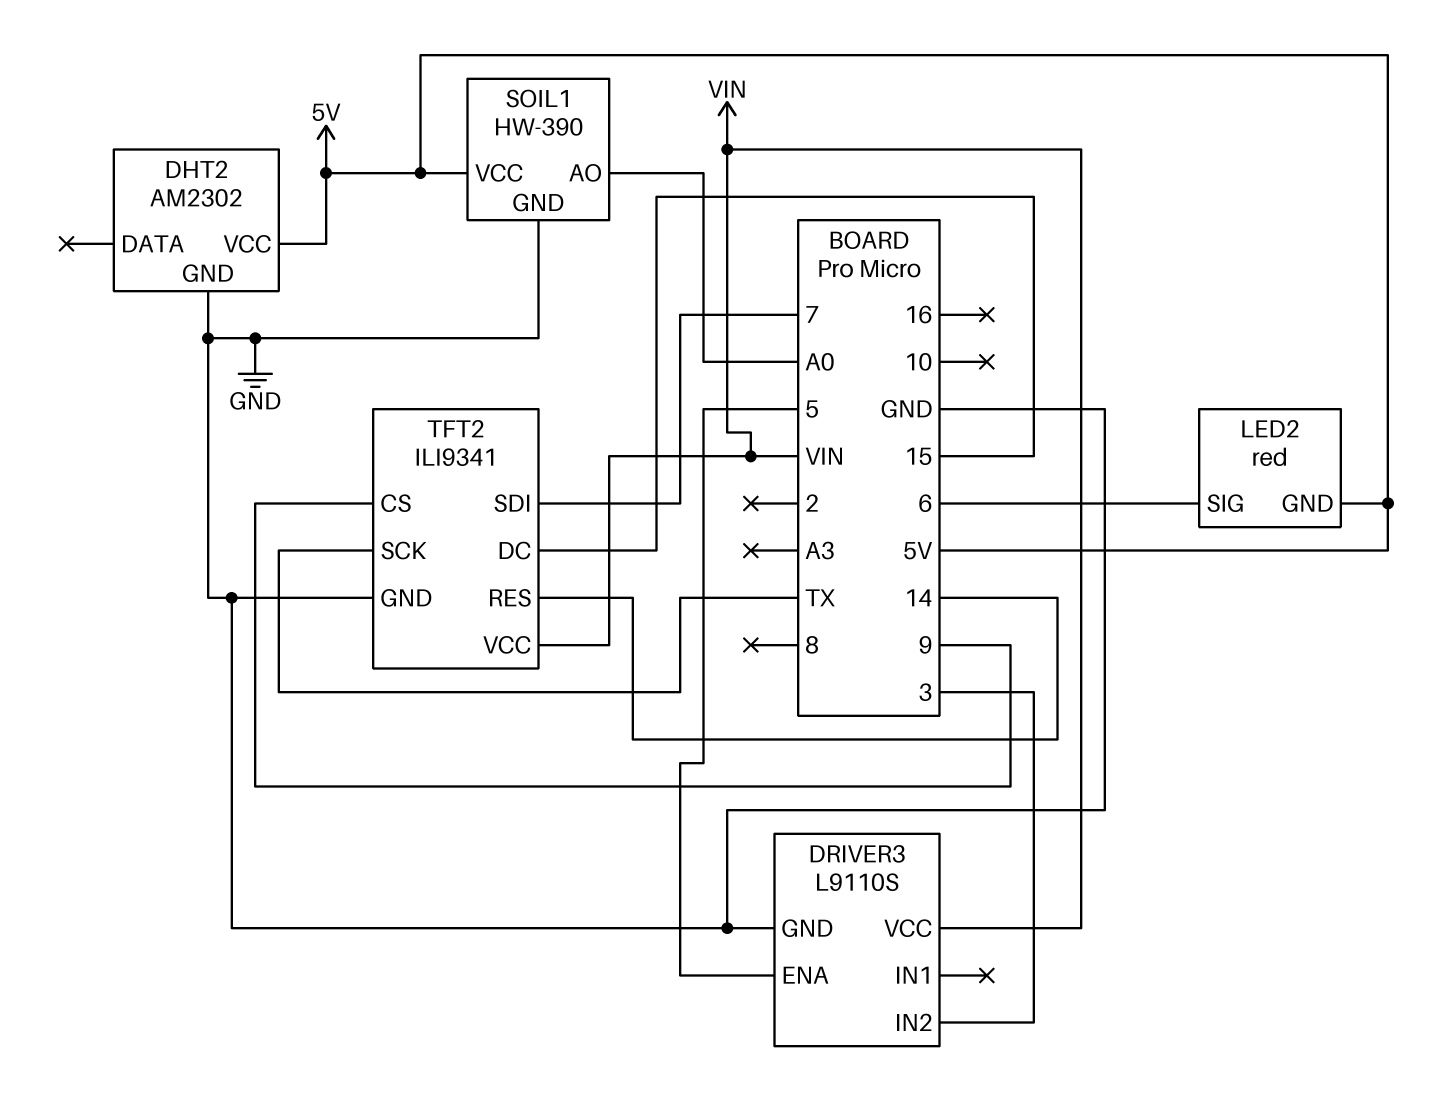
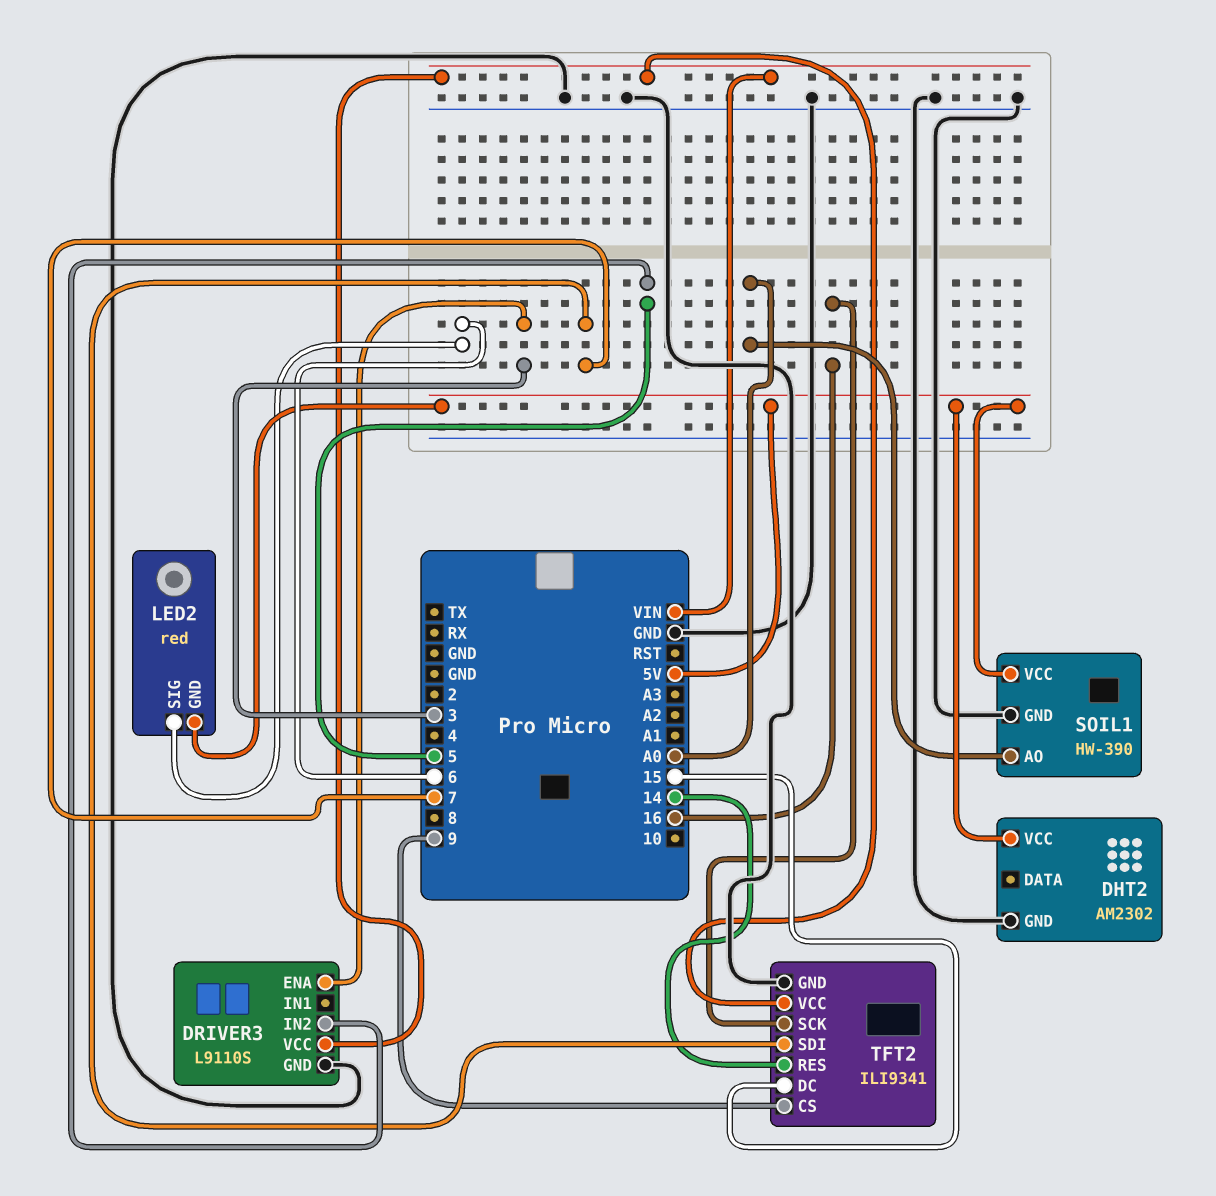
DRIVER3 pin ENA: 5 -> 3
DRIVER3 pin IN2: 3 -> 5
TFT2 pin SCK: TX -> 16

